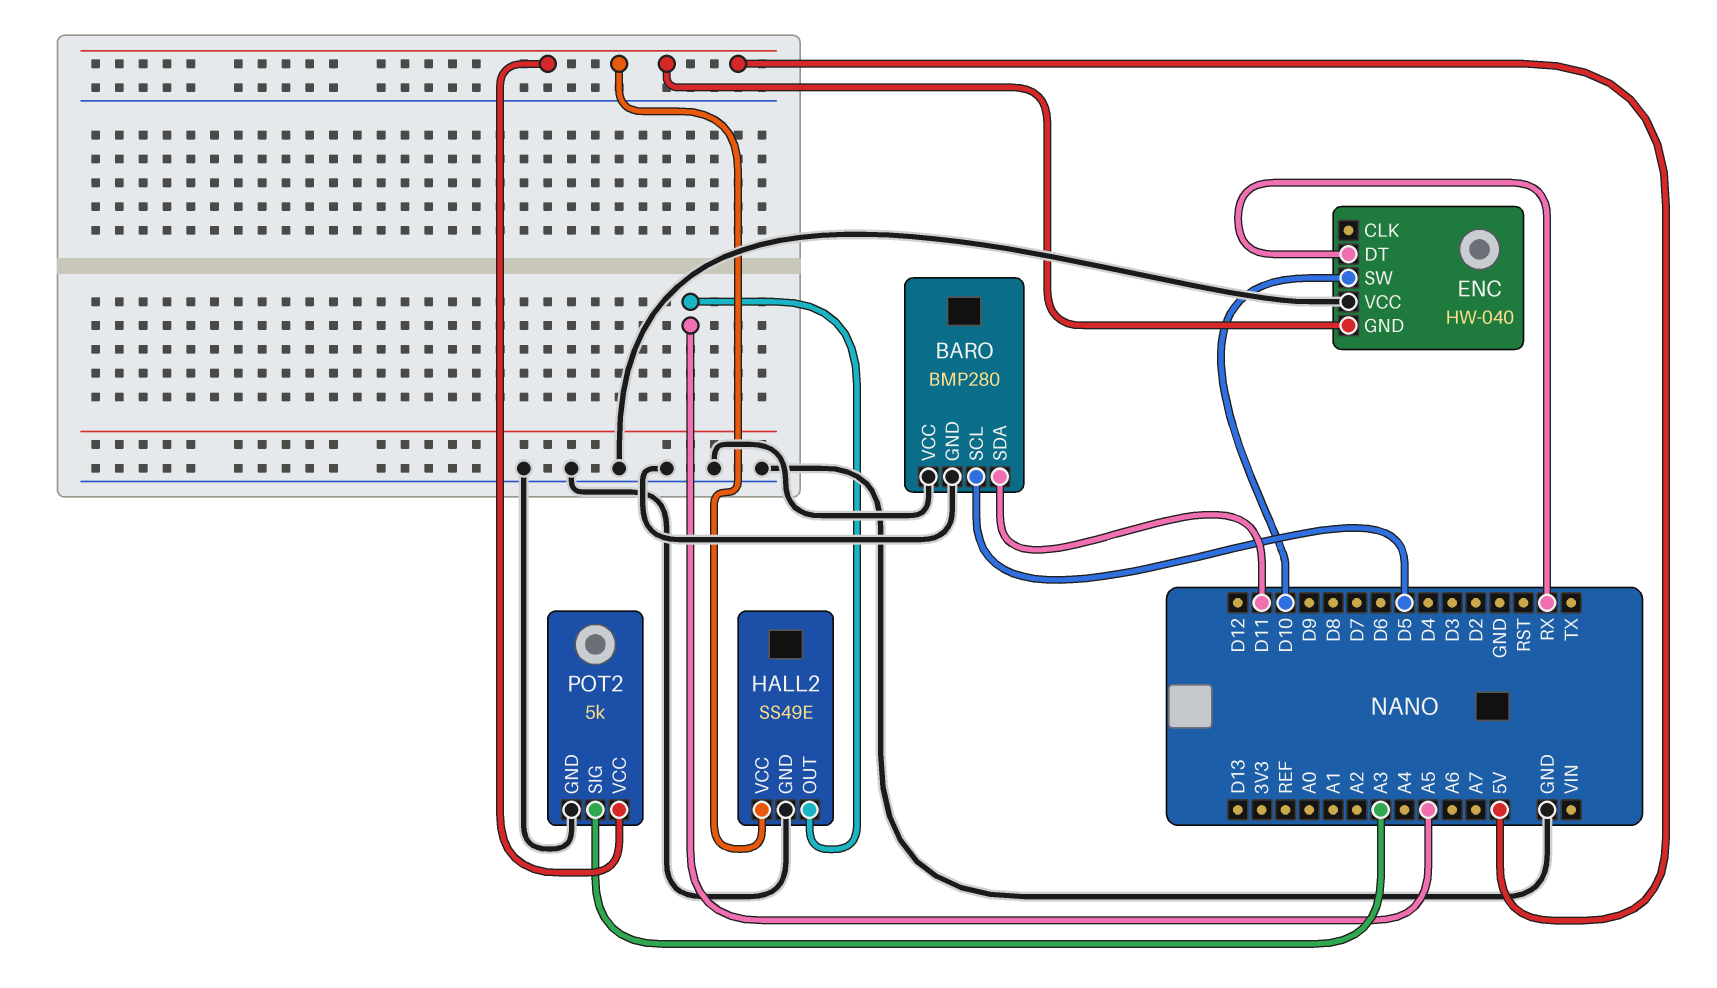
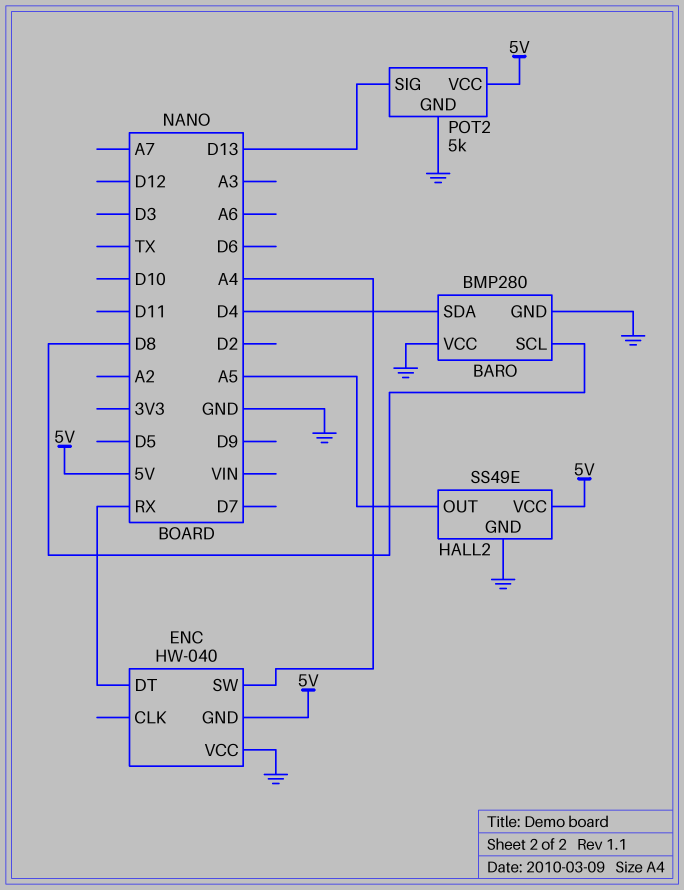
BARO pin SCL: D5 -> D8
BARO pin SDA: D11 -> D4
ENC pin SW: D10 -> A4
POT2 pin SIG: A3 -> D13

